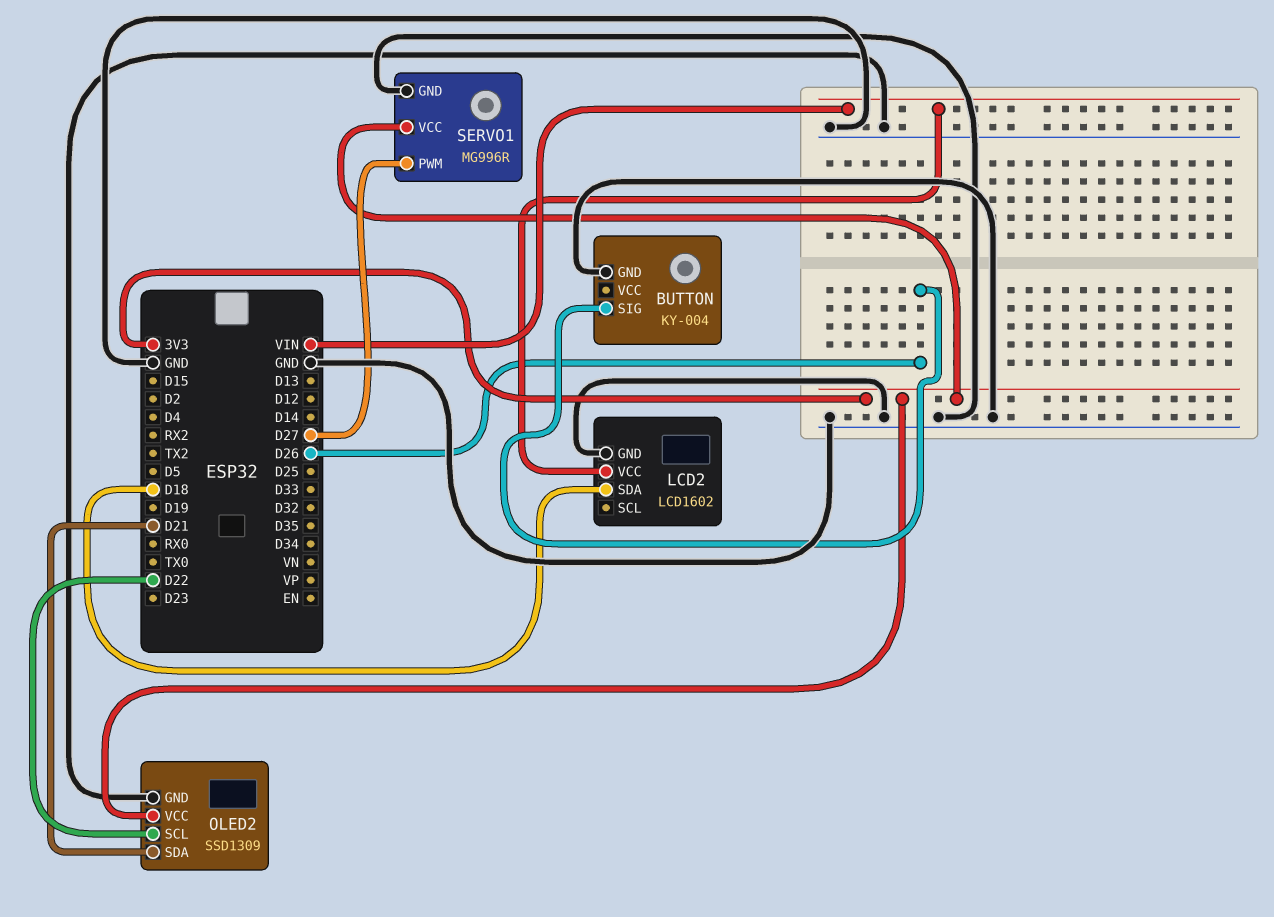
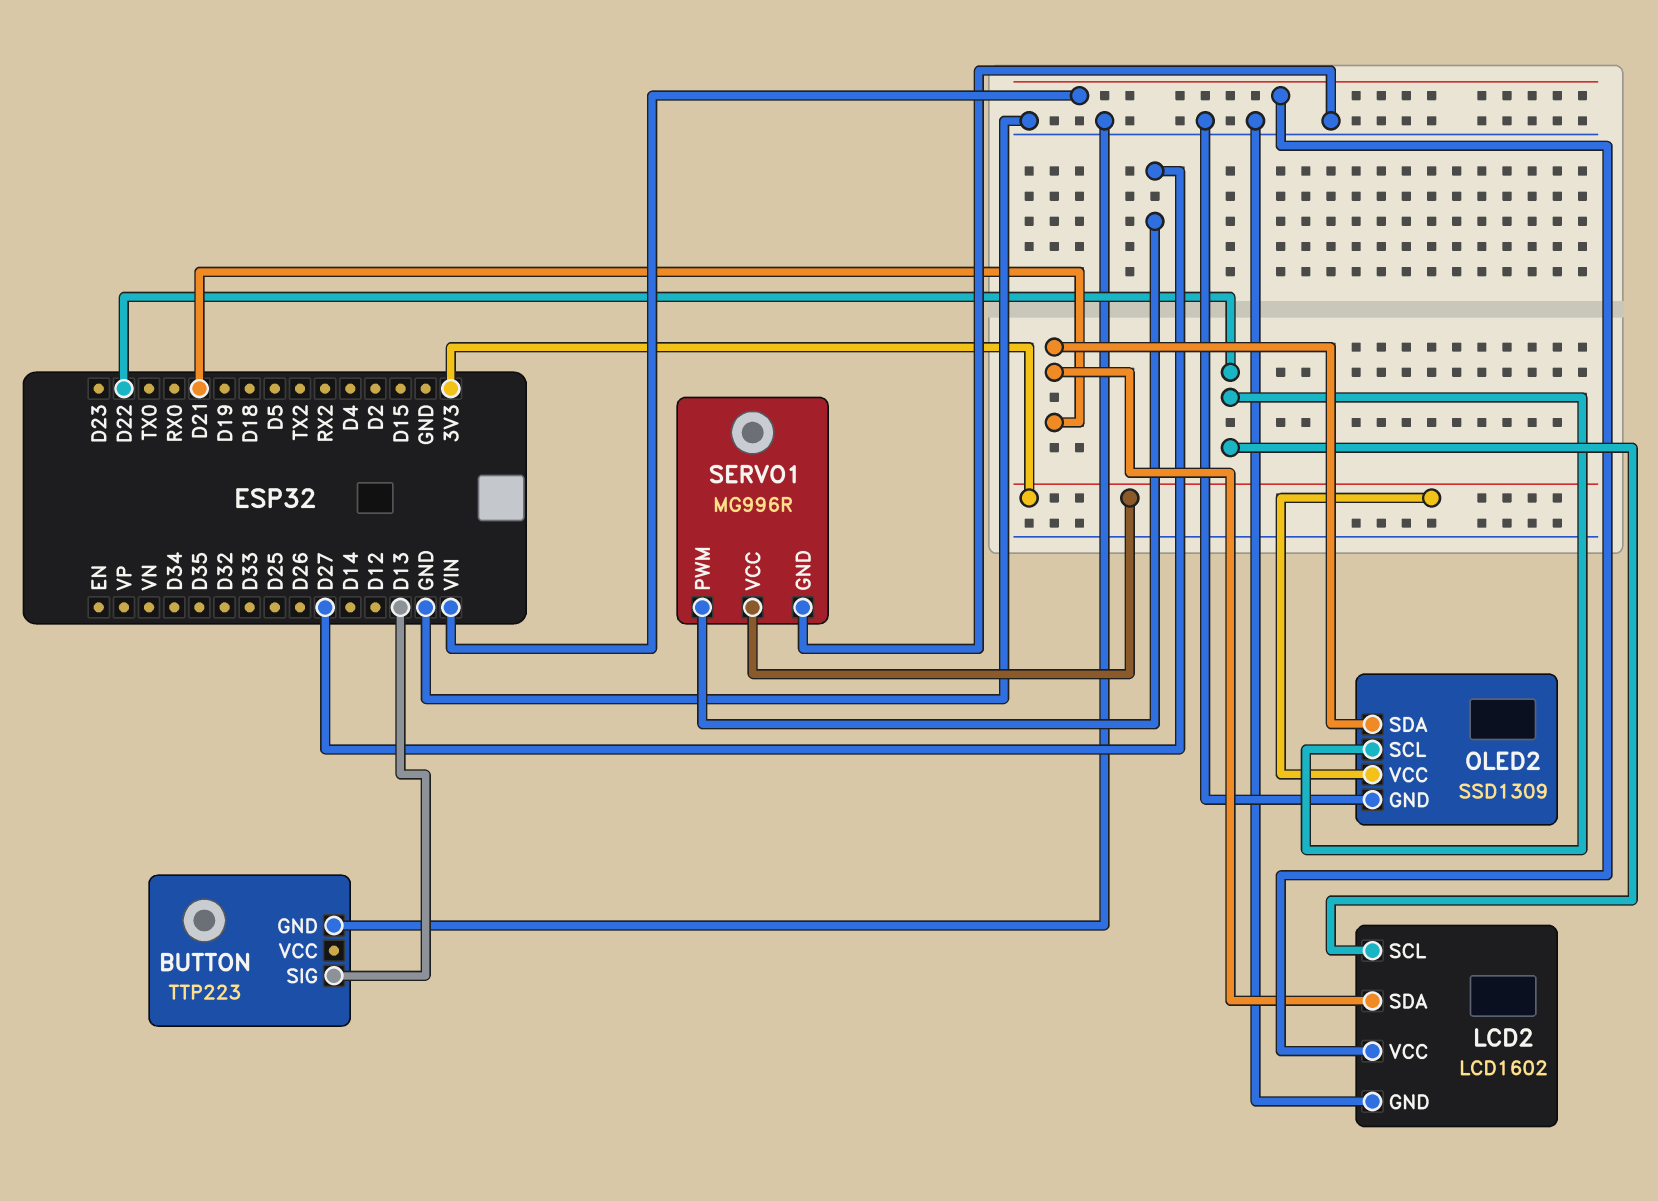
BUTTON: KY-004 -> TTP223
BUTTON pin SIG: D26 -> D13
LCD2 pin SCL: none -> D22
LCD2 pin SDA: D18 -> D21

